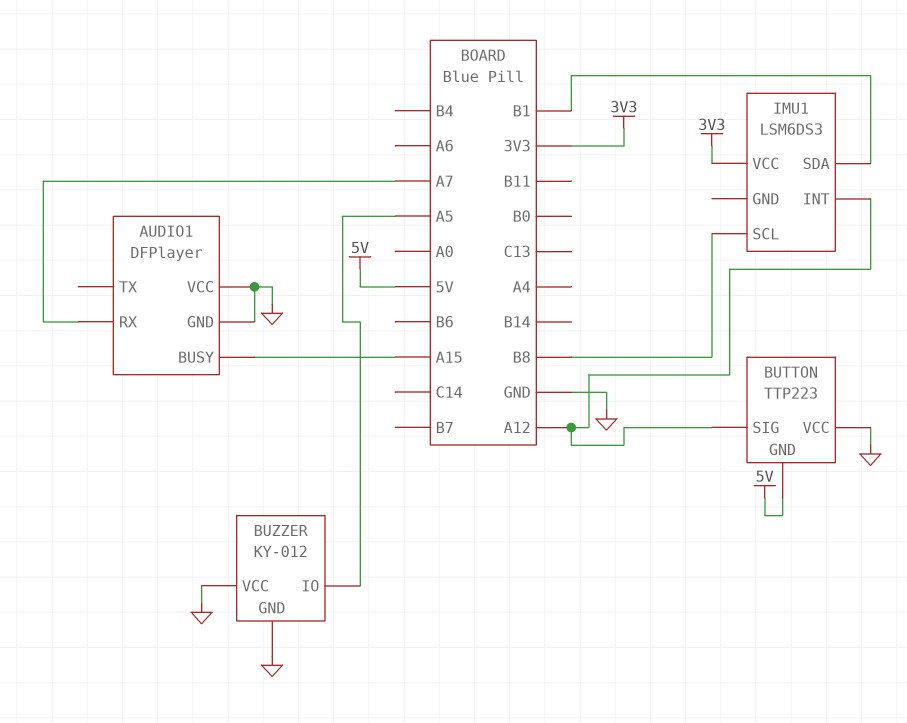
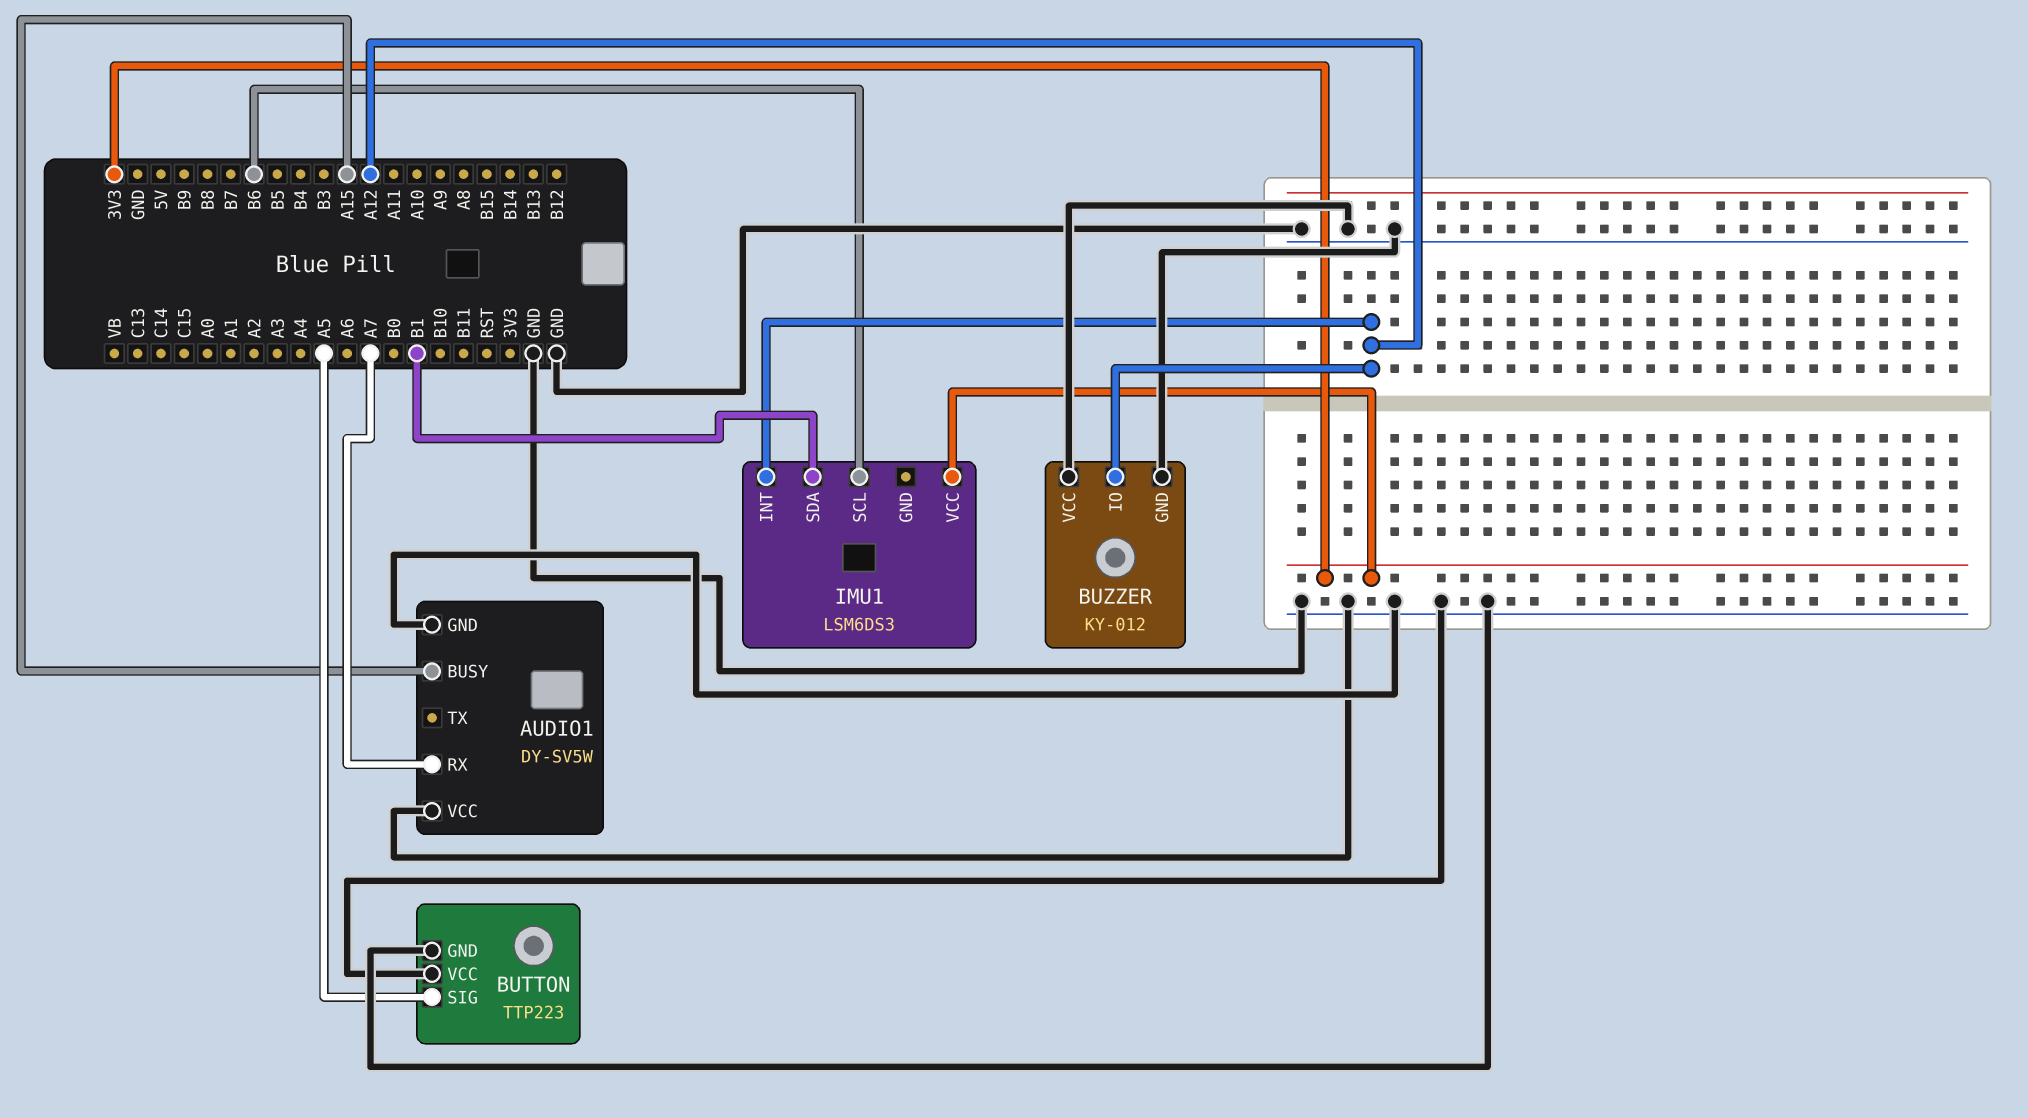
AUDIO1: DFPlayer -> DY-SV5W
BUTTON pin GND: 5V -> GND
BUTTON pin SIG: A12 -> A5
BUZZER pin IO: A5 -> A12
IMU1 pin SCL: B8 -> B6

